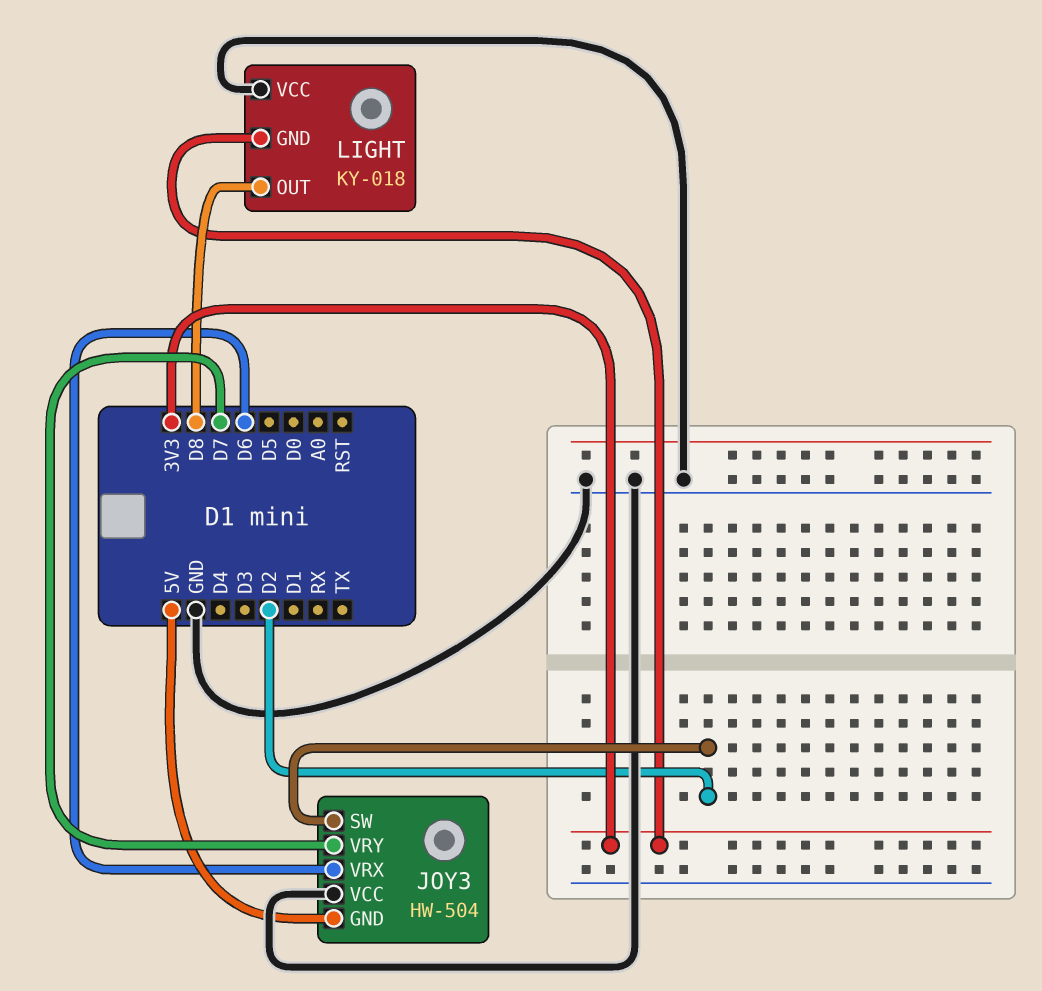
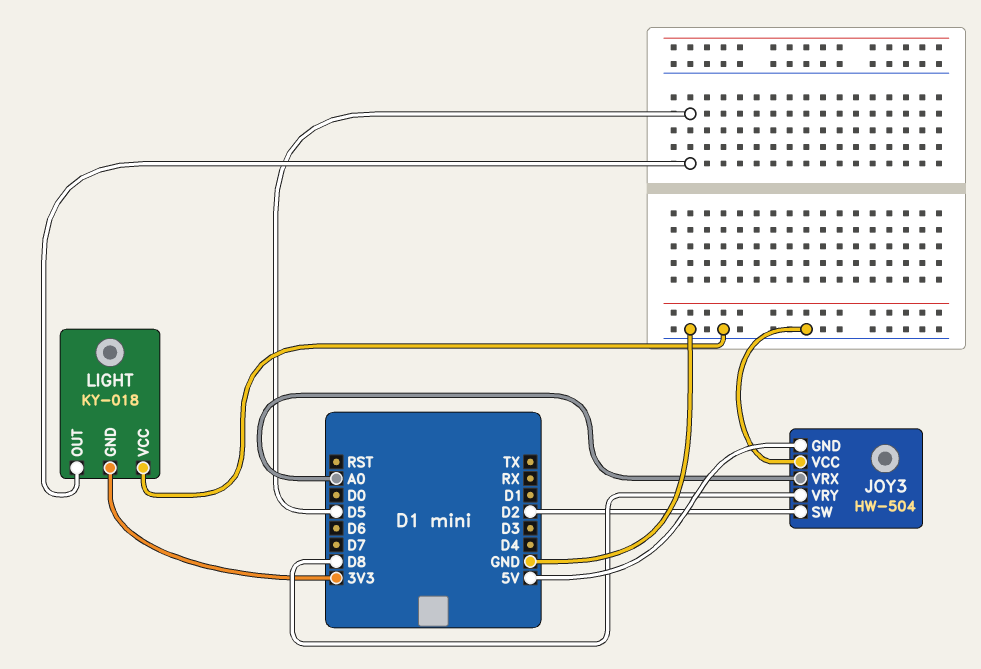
JOY3 pin VRX: D6 -> A0
JOY3 pin VRY: D7 -> D8
LIGHT pin OUT: D8 -> D5

